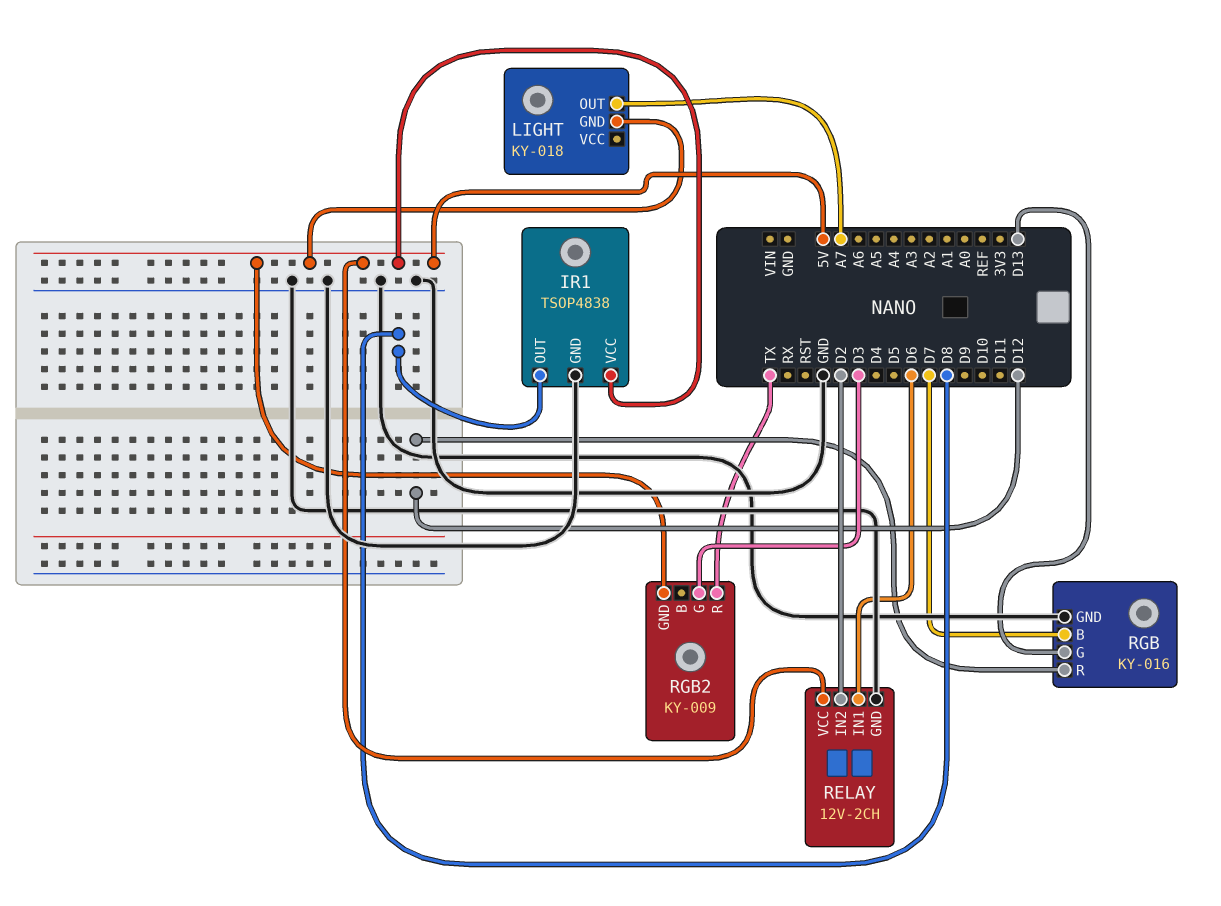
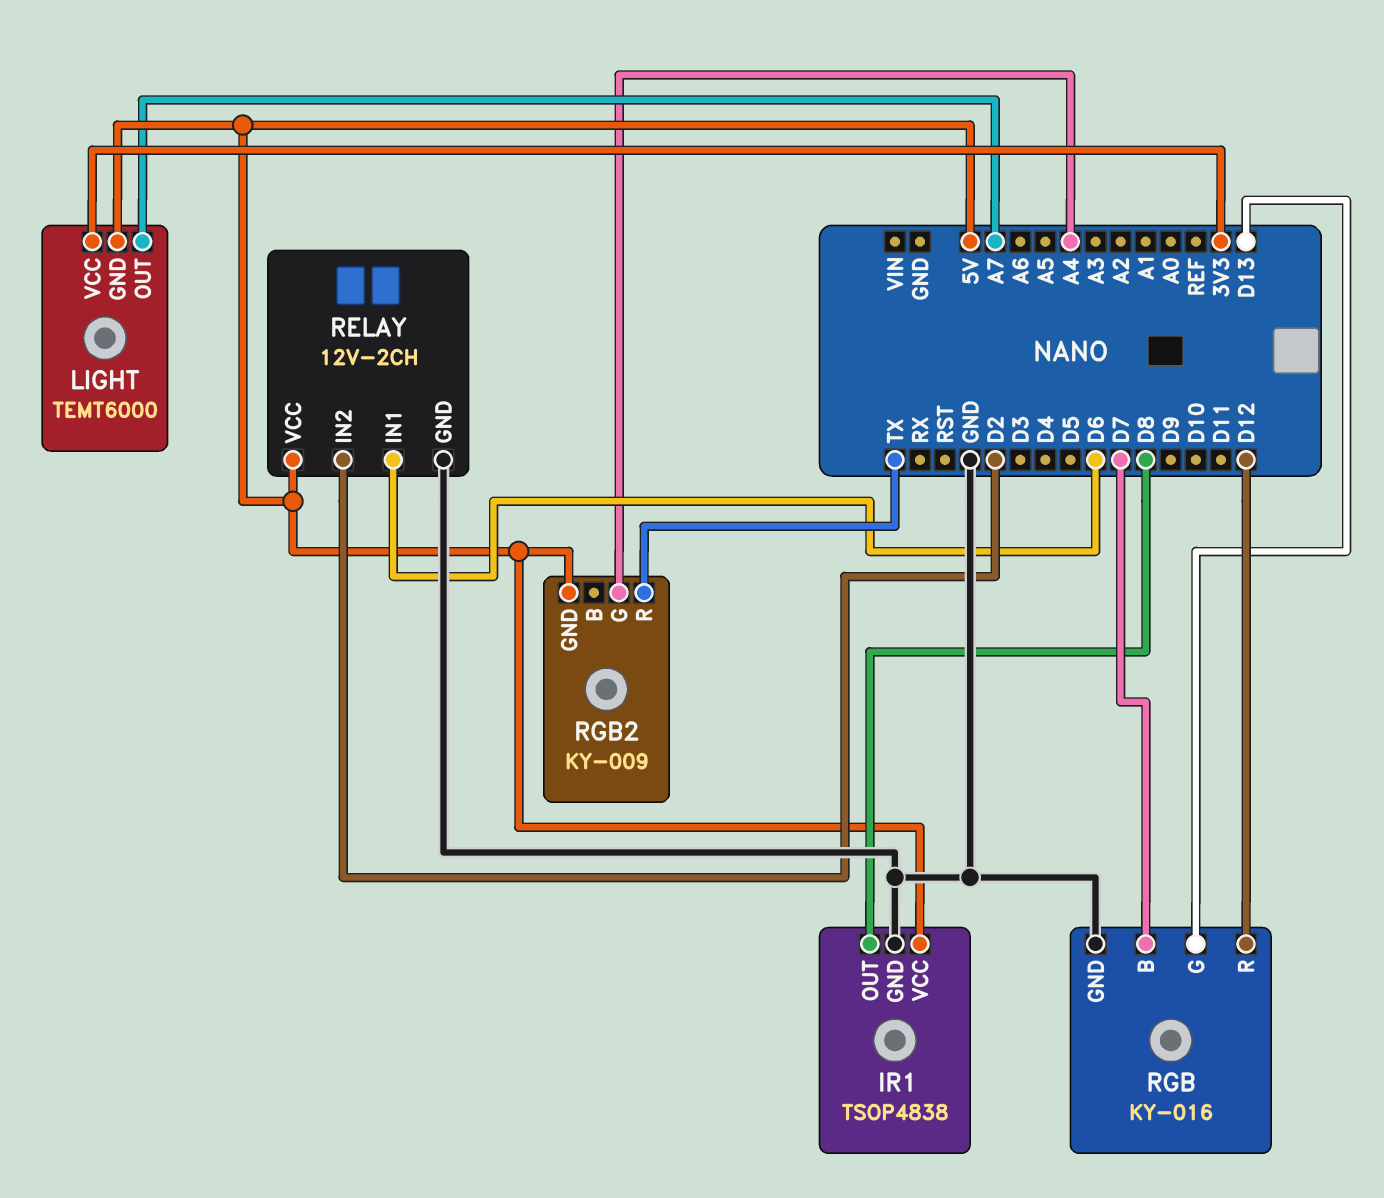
LIGHT: KY-018 -> TEMT6000
LIGHT pin VCC: none -> 3V3
RGB2 pin G: D3 -> A4

